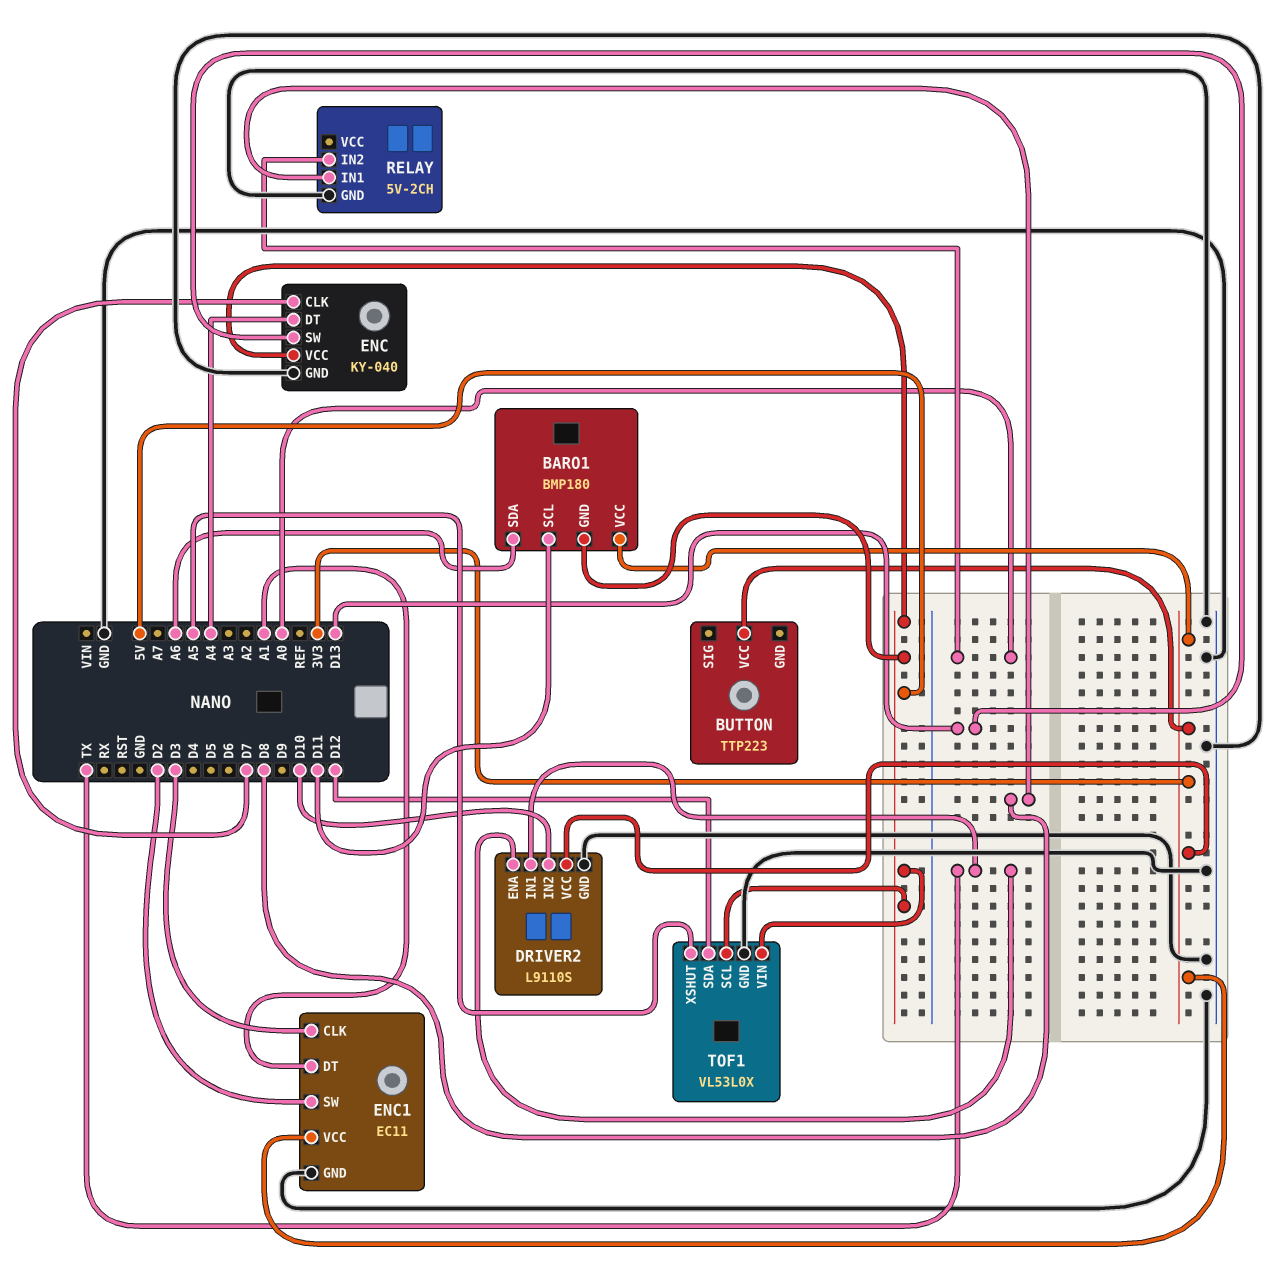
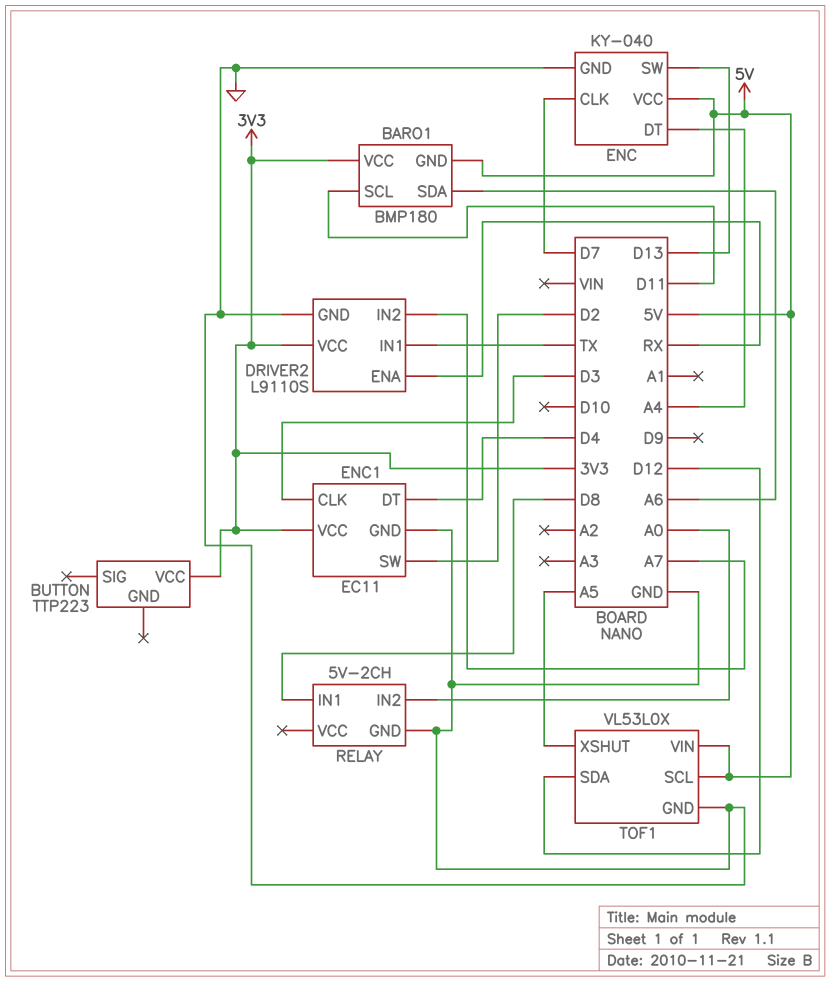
DRIVER2 pin ENA: TX -> RX
DRIVER2 pin IN2: D10 -> A7
ENC1 pin DT: A1 -> D4

